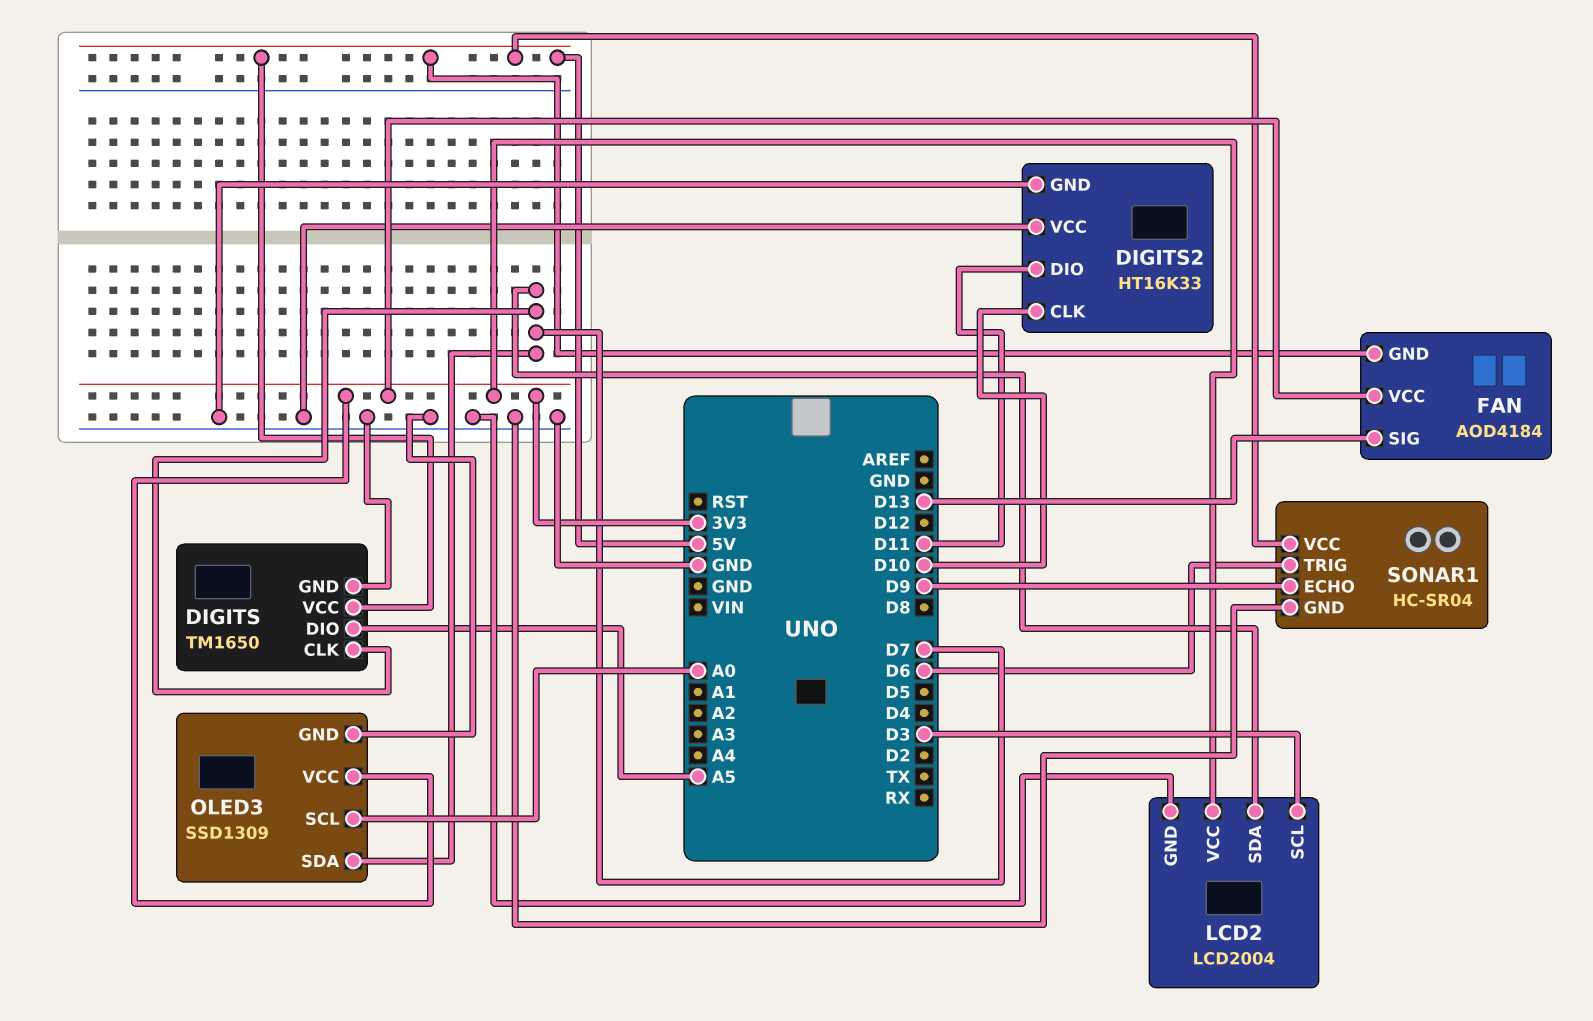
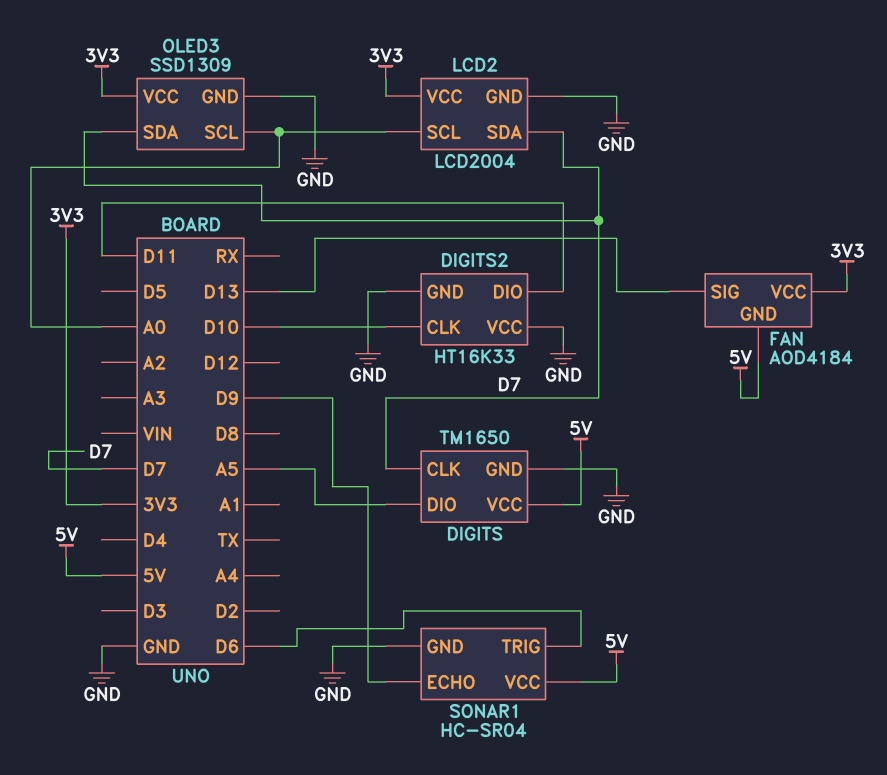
LCD2 pin SCL: D3 -> A0

